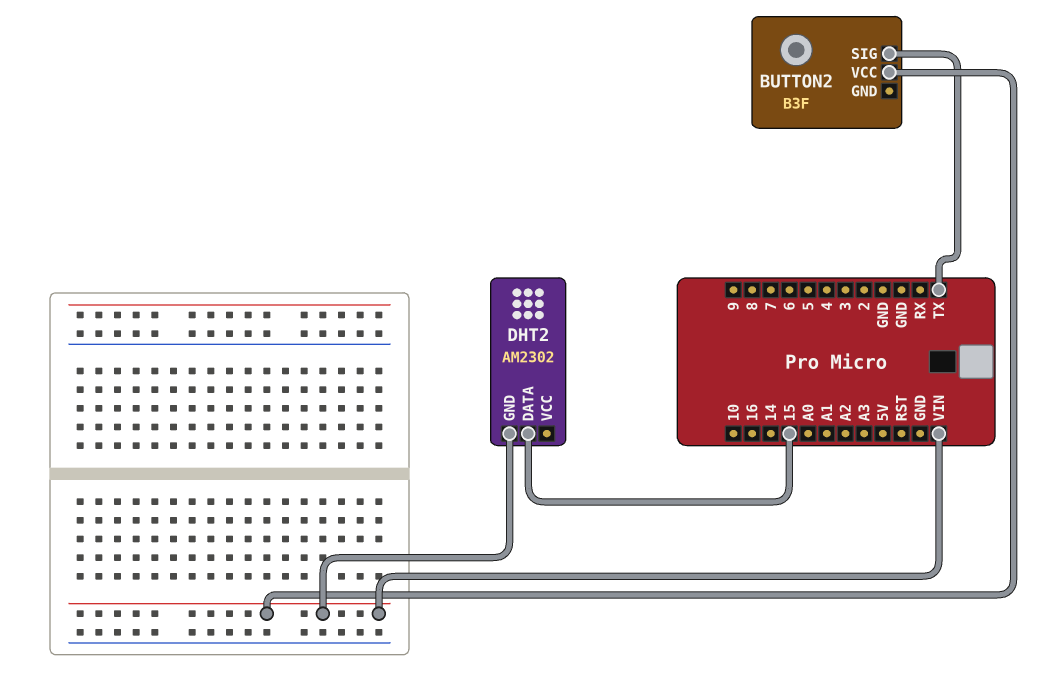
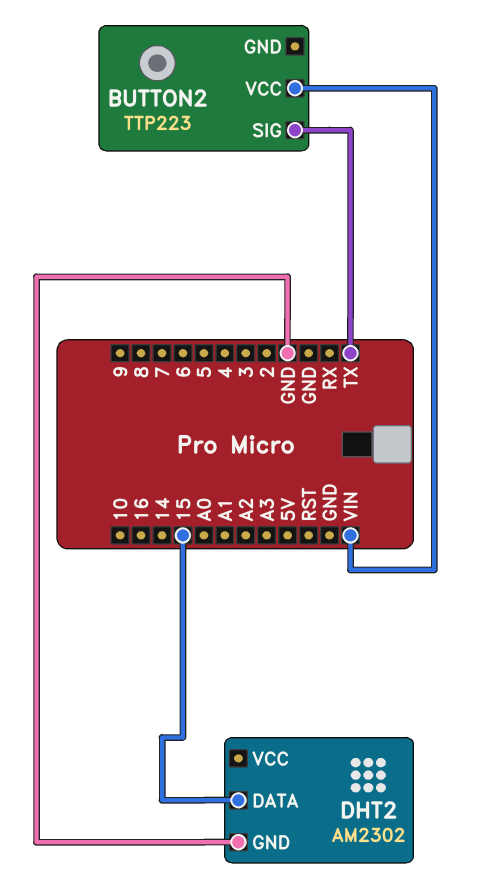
BUTTON2: B3F -> TTP223
DHT2 pin GND: VIN -> GND

